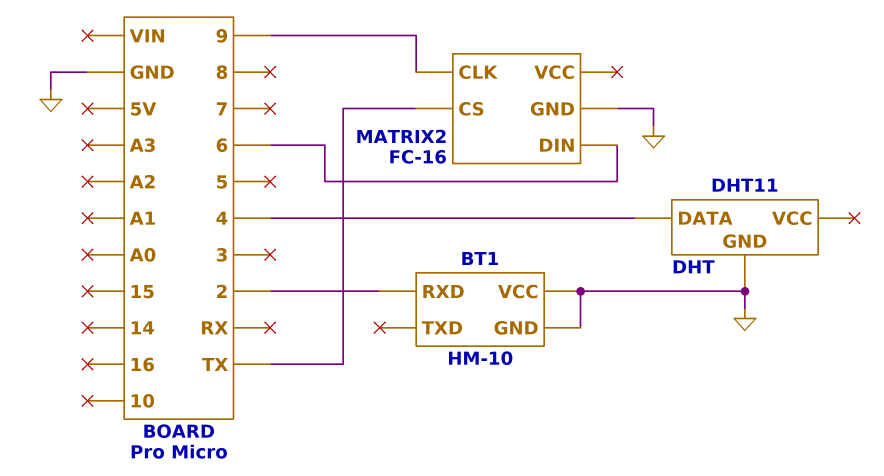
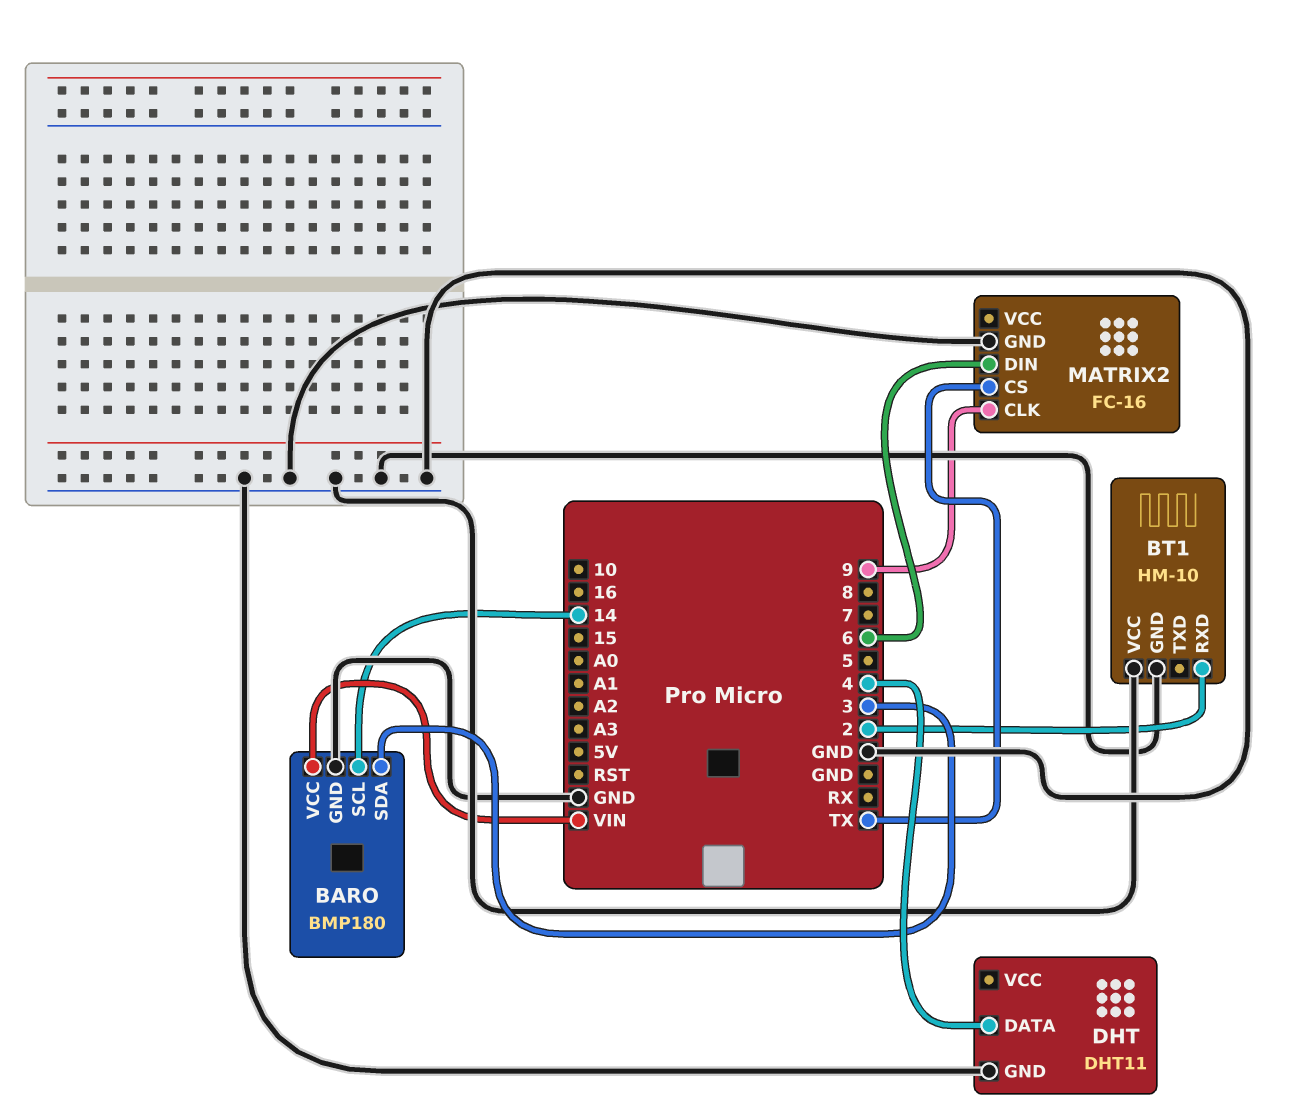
BARO: none -> BMP180
BARO pin GND: none -> GND
BARO pin SCL: none -> 14
BARO pin SDA: none -> 3
BARO pin VCC: none -> VIN

